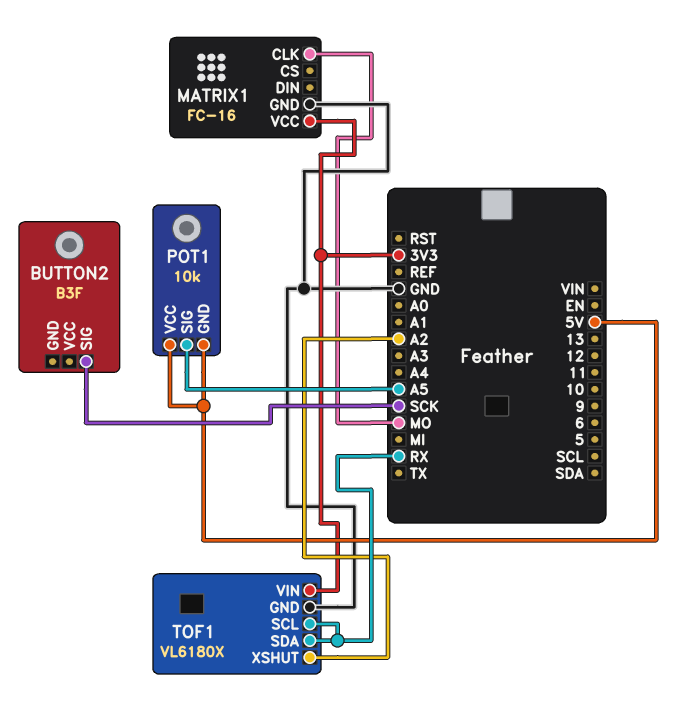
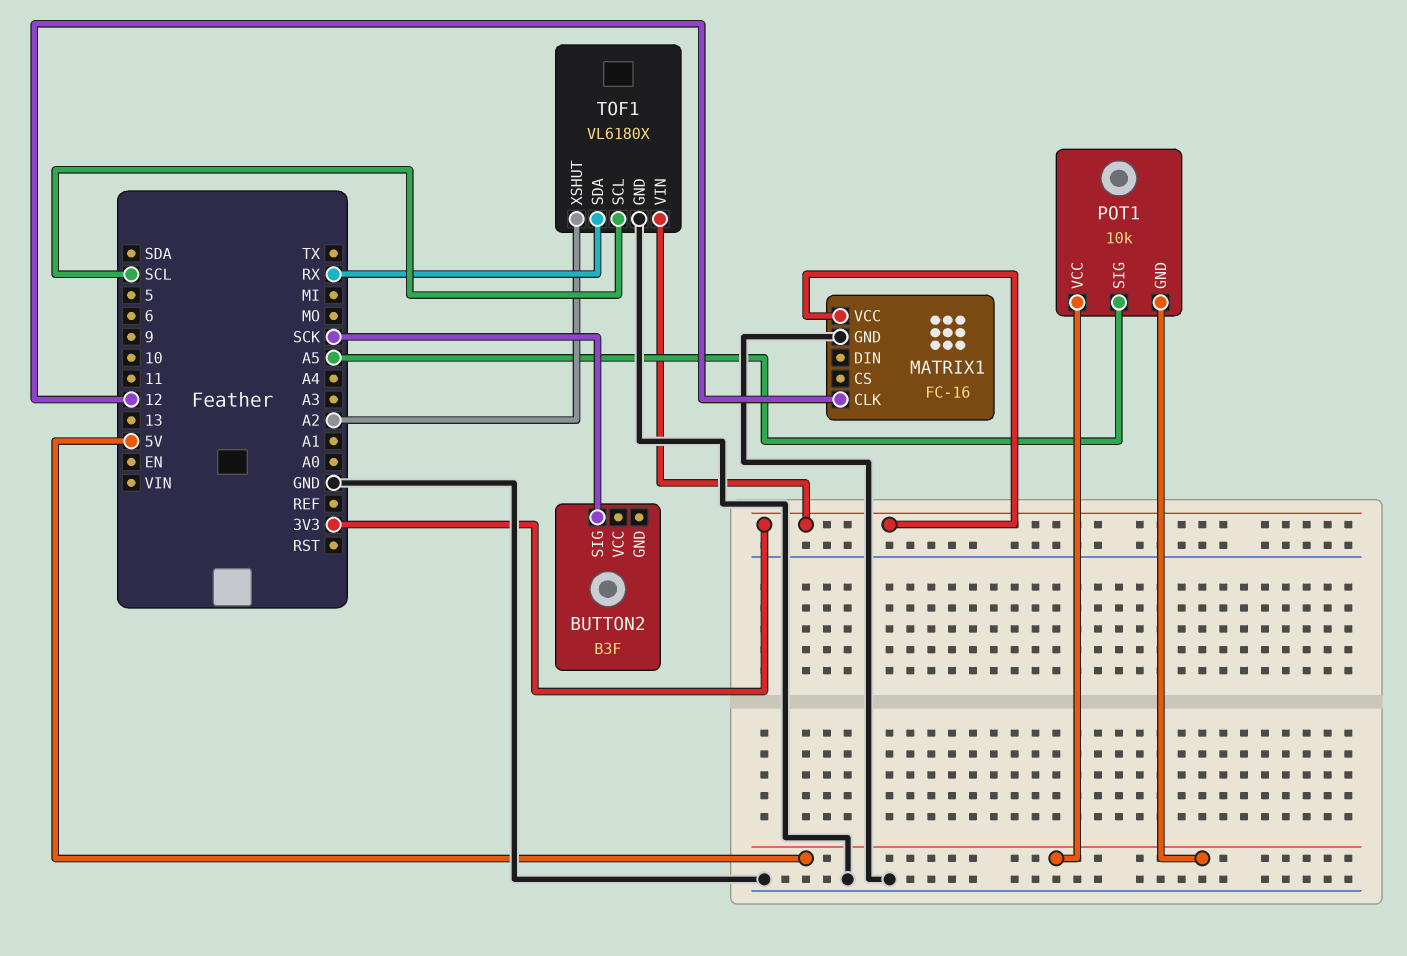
MATRIX1 pin CLK: MO -> 12
TOF1 pin SCL: RX -> SCL

